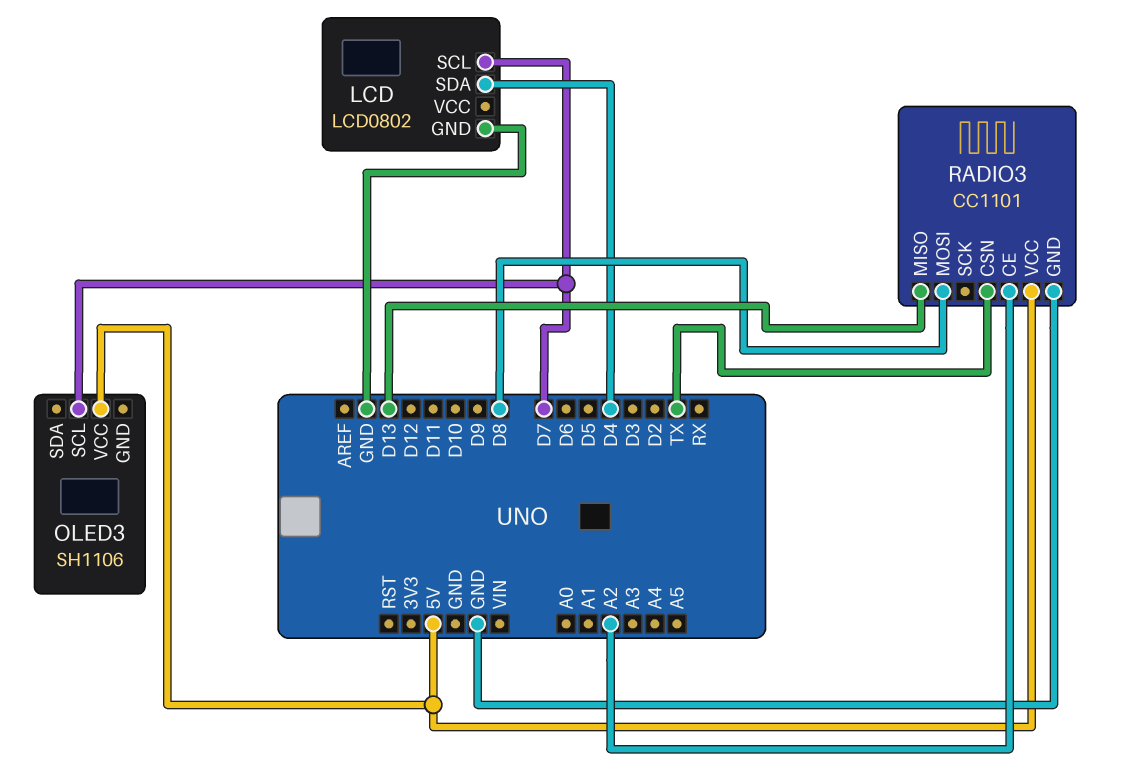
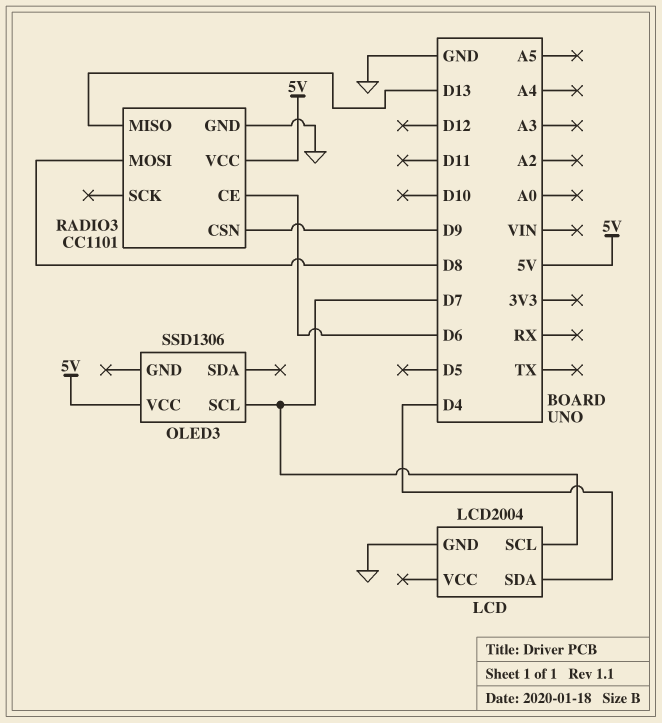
LCD: LCD0802 -> LCD2004
OLED3: SH1106 -> SSD1306
RADIO3 pin CE: A2 -> D6
RADIO3 pin CSN: TX -> D9

